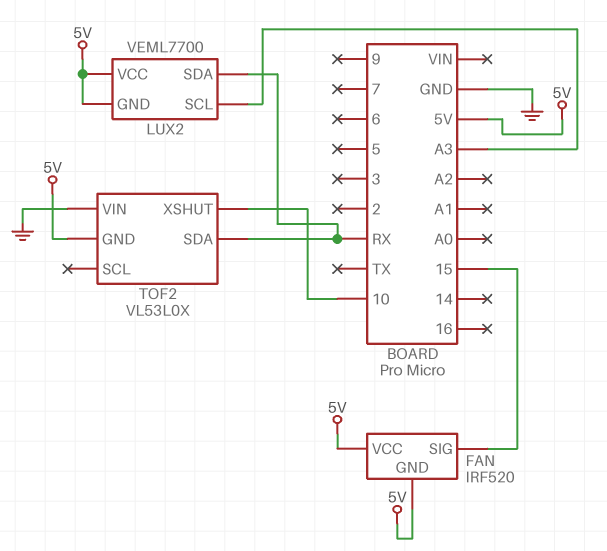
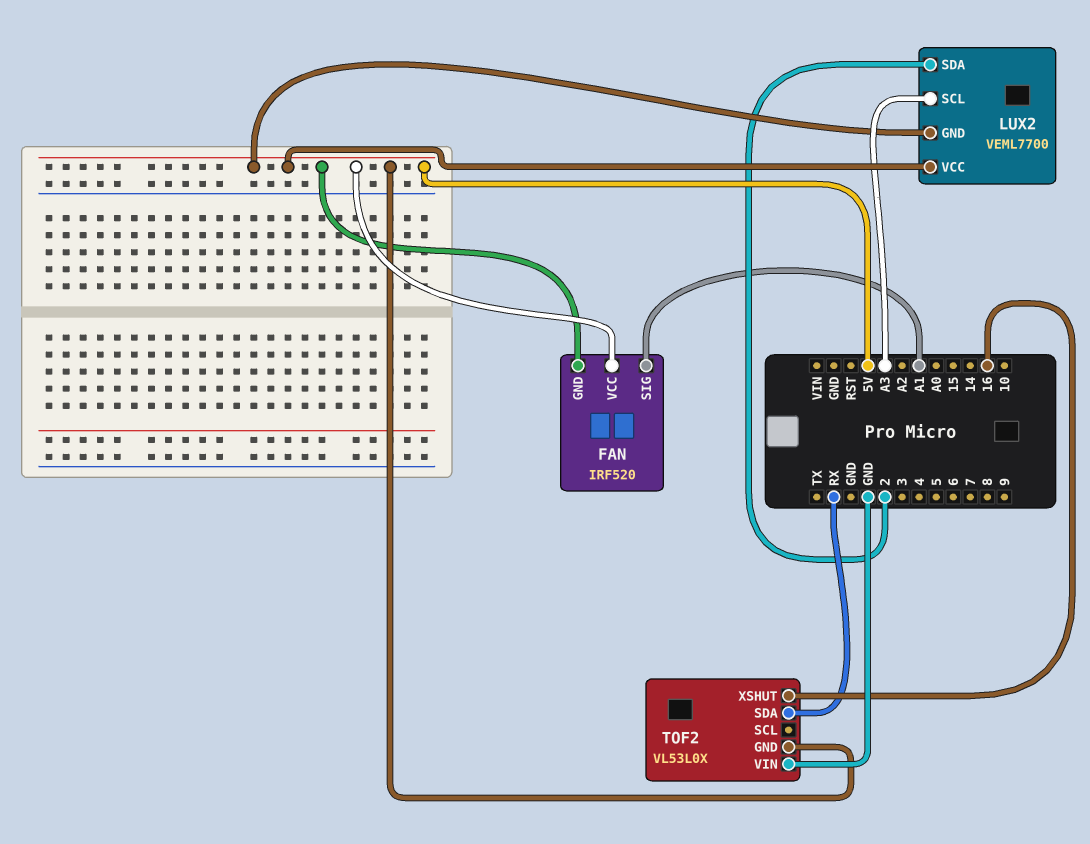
FAN pin SIG: 15 -> A1
LUX2 pin SDA: RX -> 2
TOF2 pin XSHUT: 10 -> 16

